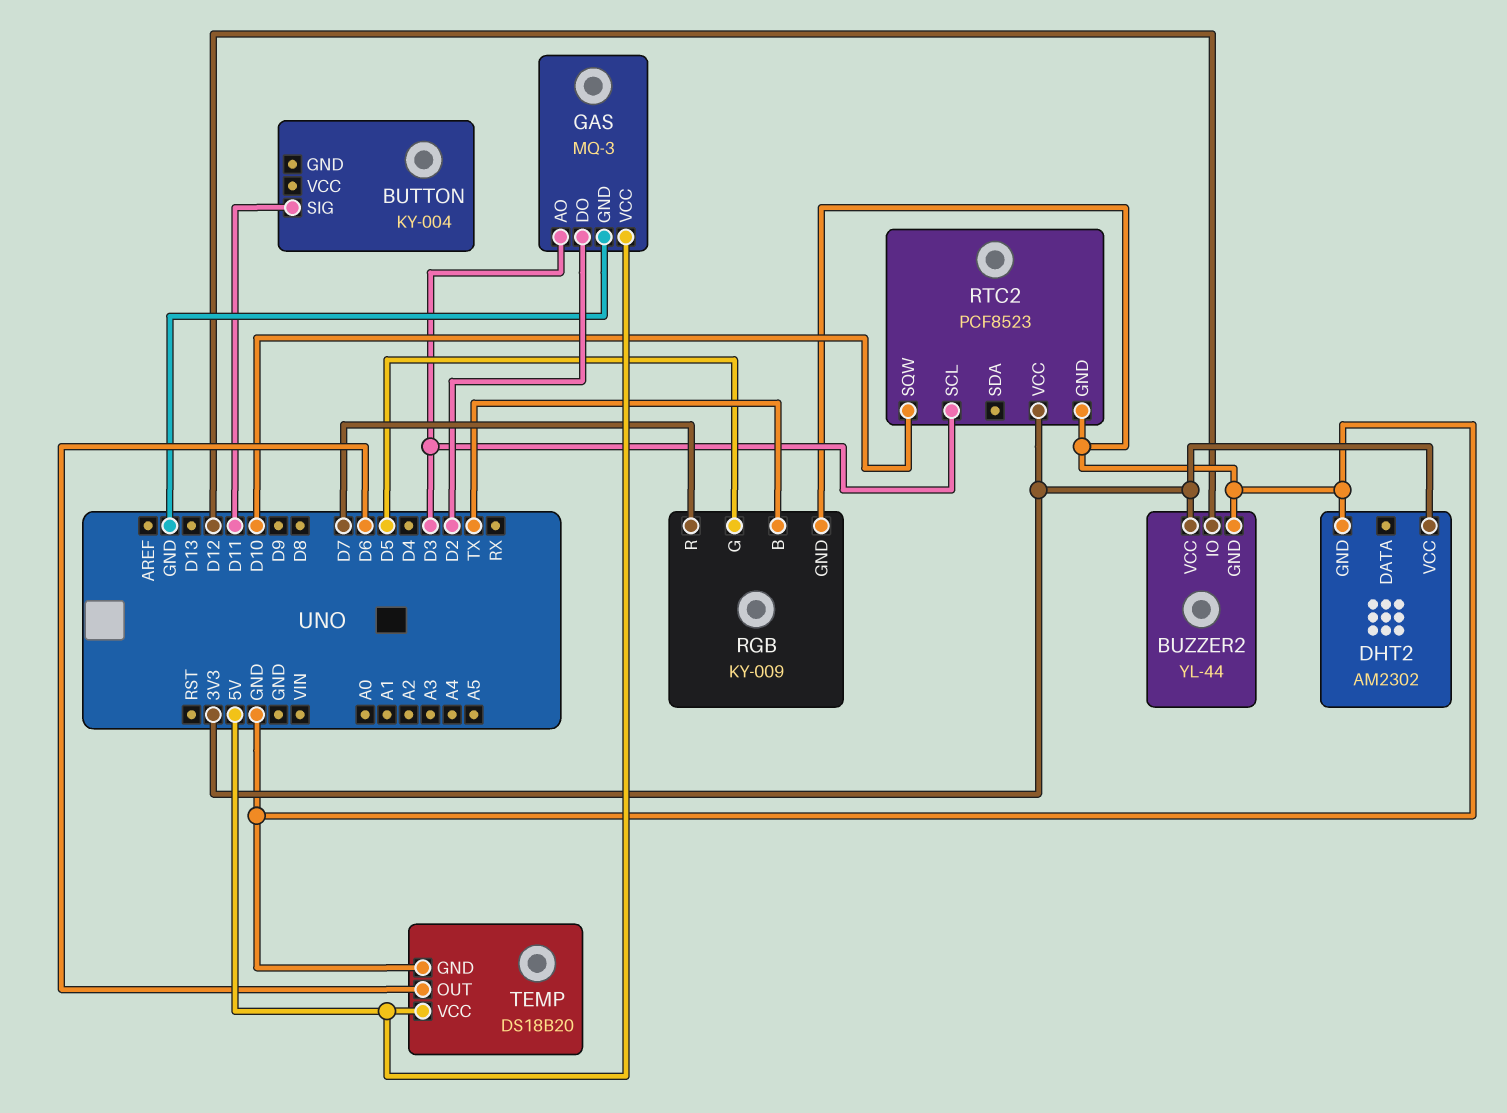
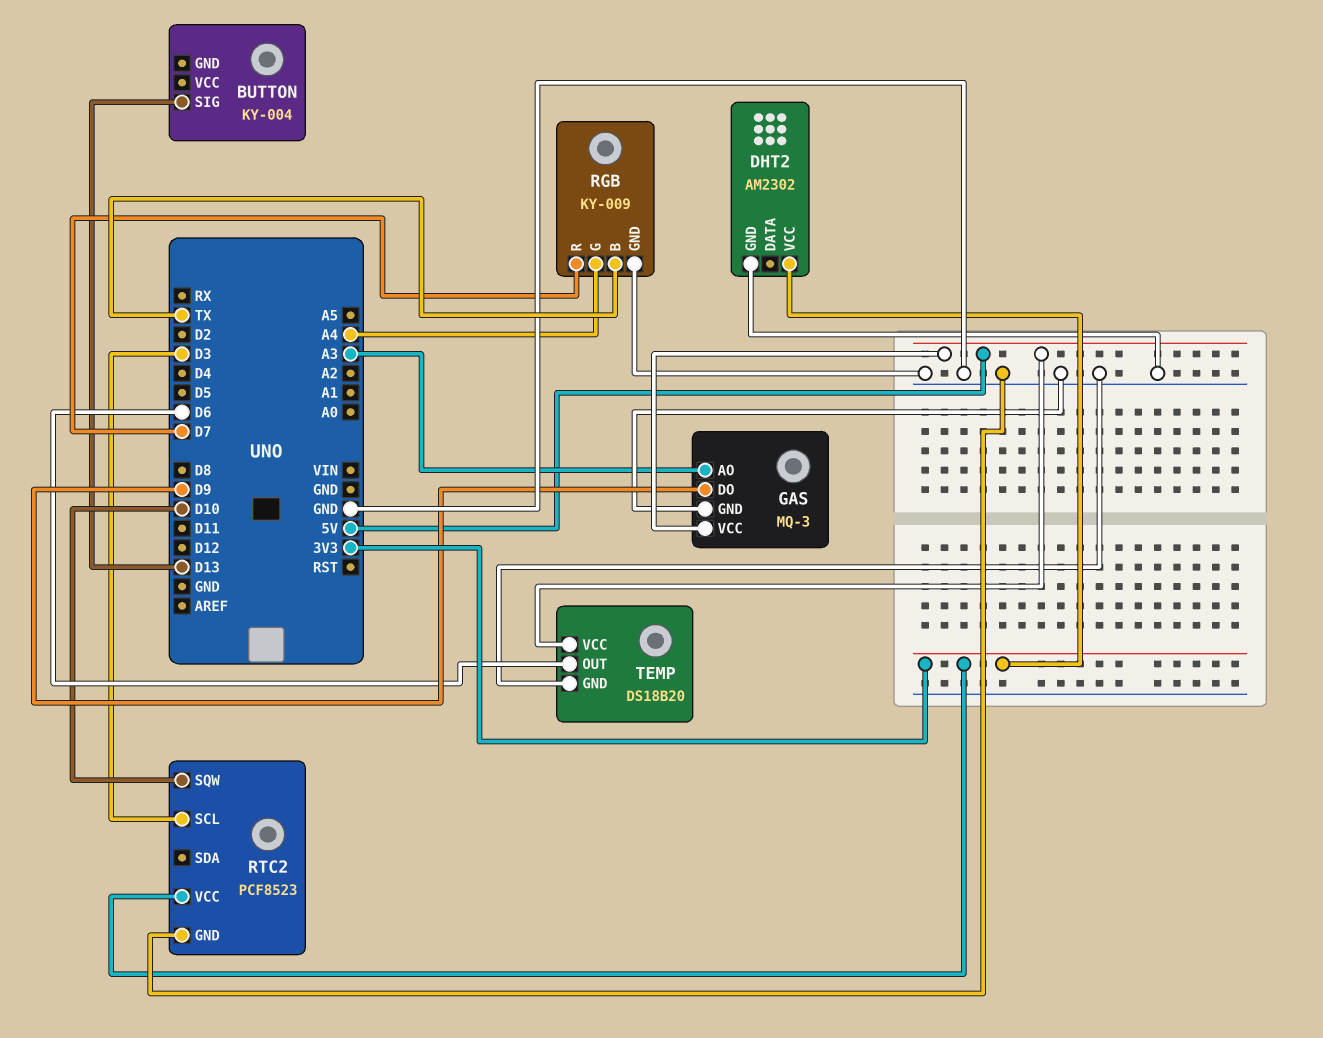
BUTTON pin SIG: D11 -> D13
BUZZER2: YL-44 -> none
BUZZER2 pin GND: GND -> none
BUZZER2 pin IO: D12 -> none
BUZZER2 pin VCC: 3V3 -> none
GAS pin AO: D3 -> A3
GAS pin DO: D2 -> D9
RGB pin G: D5 -> A4

